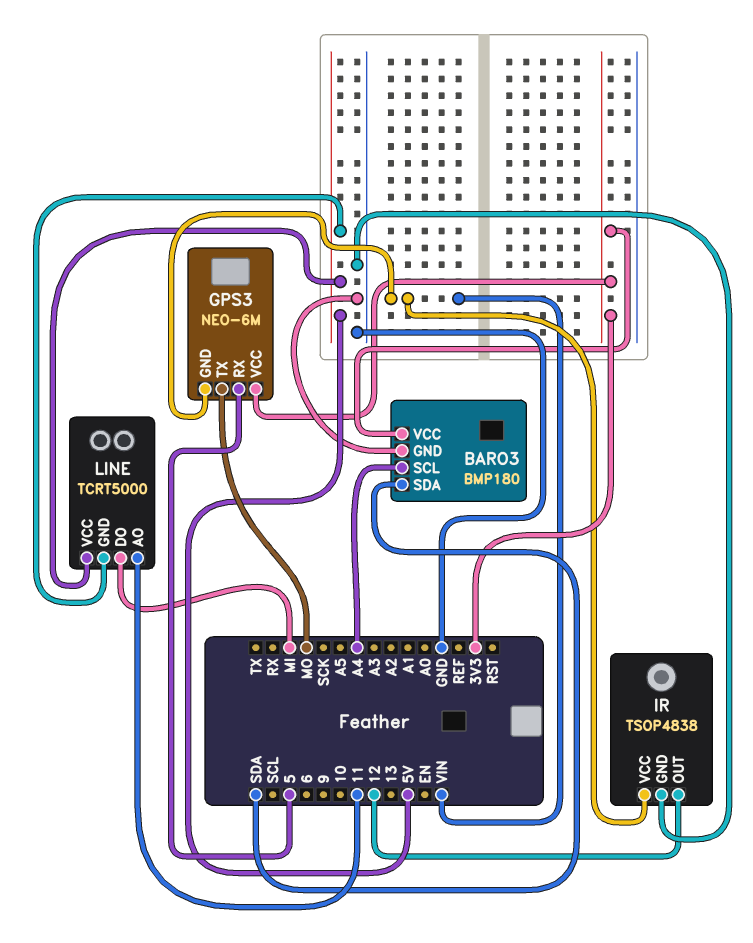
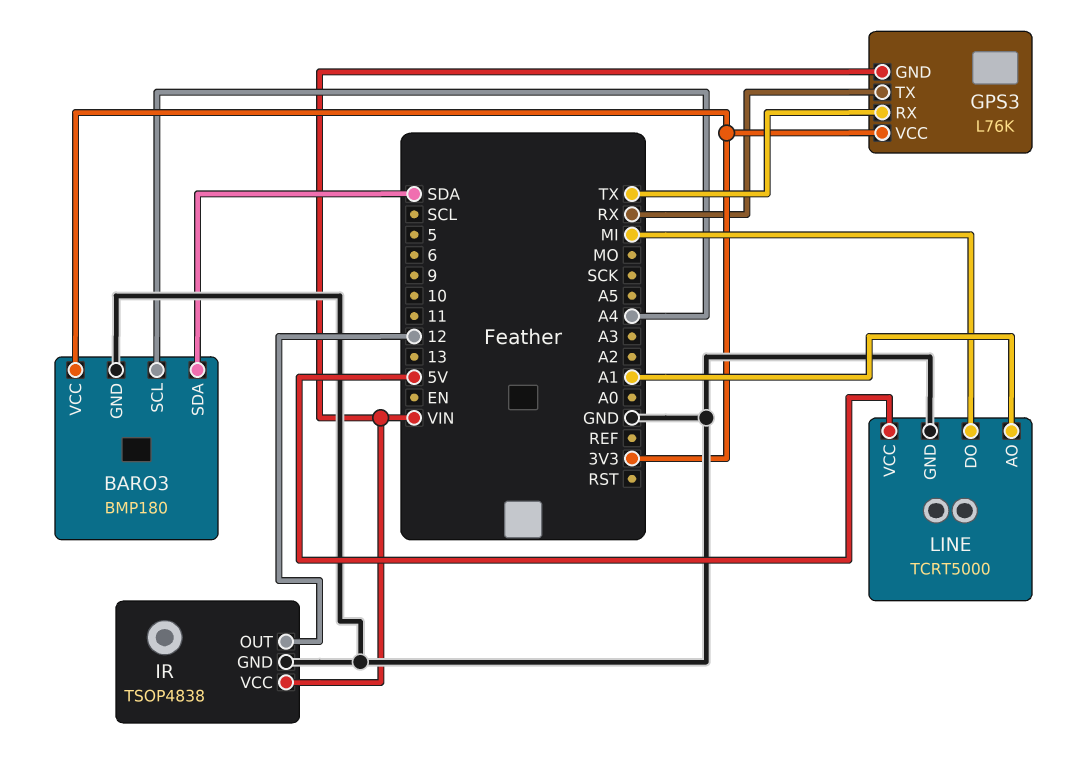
GPS3: NEO-6M -> L76K
GPS3 pin RX: 5 -> TX
GPS3 pin TX: MO -> RX
LINE pin AO: 11 -> A1
LINE pin GND: 5V -> GND

